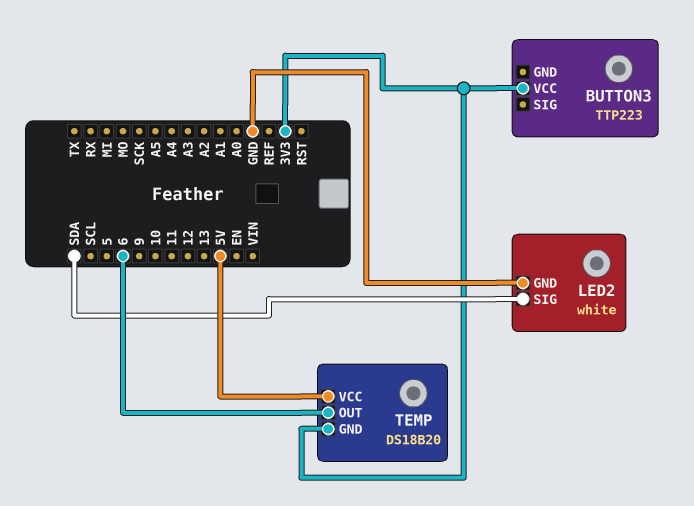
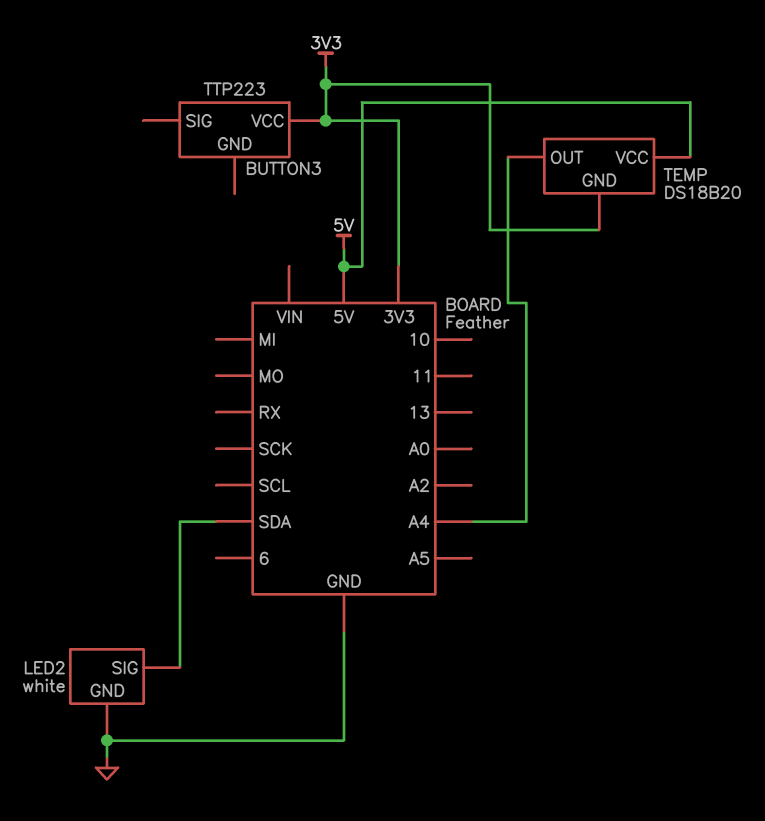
TEMP pin OUT: 6 -> A4

